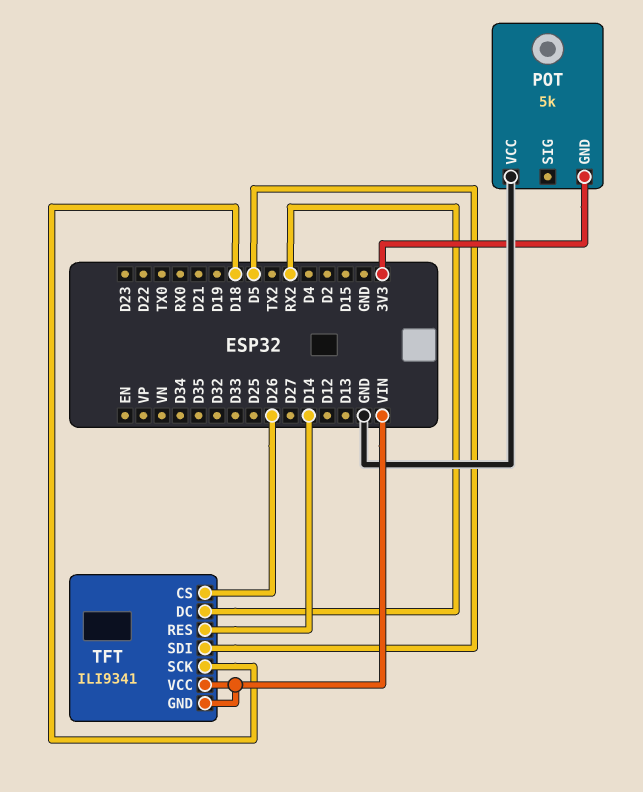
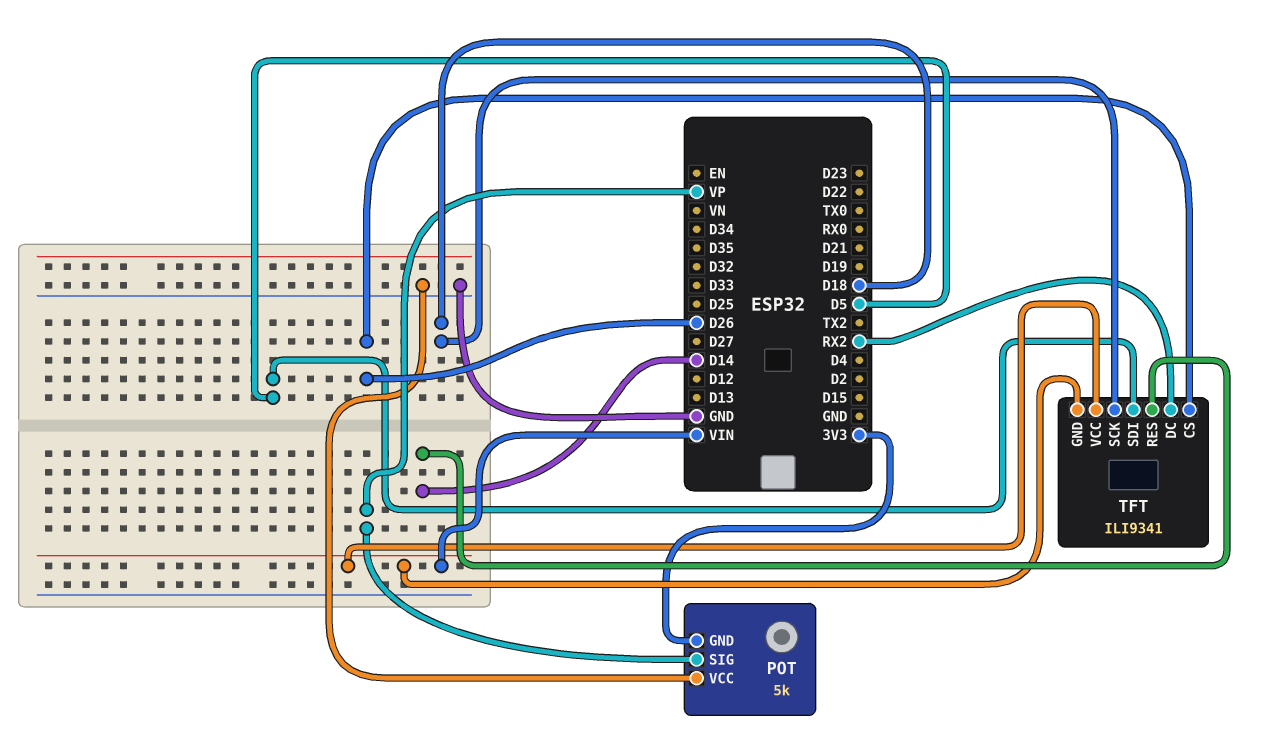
POT pin SIG: none -> VP

